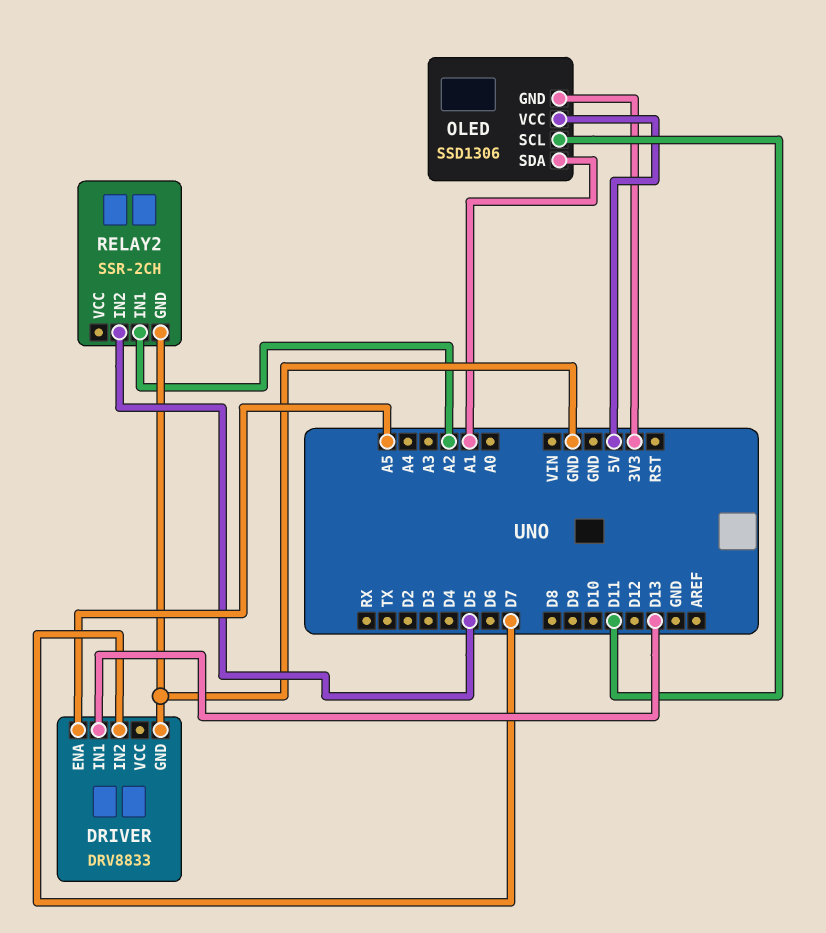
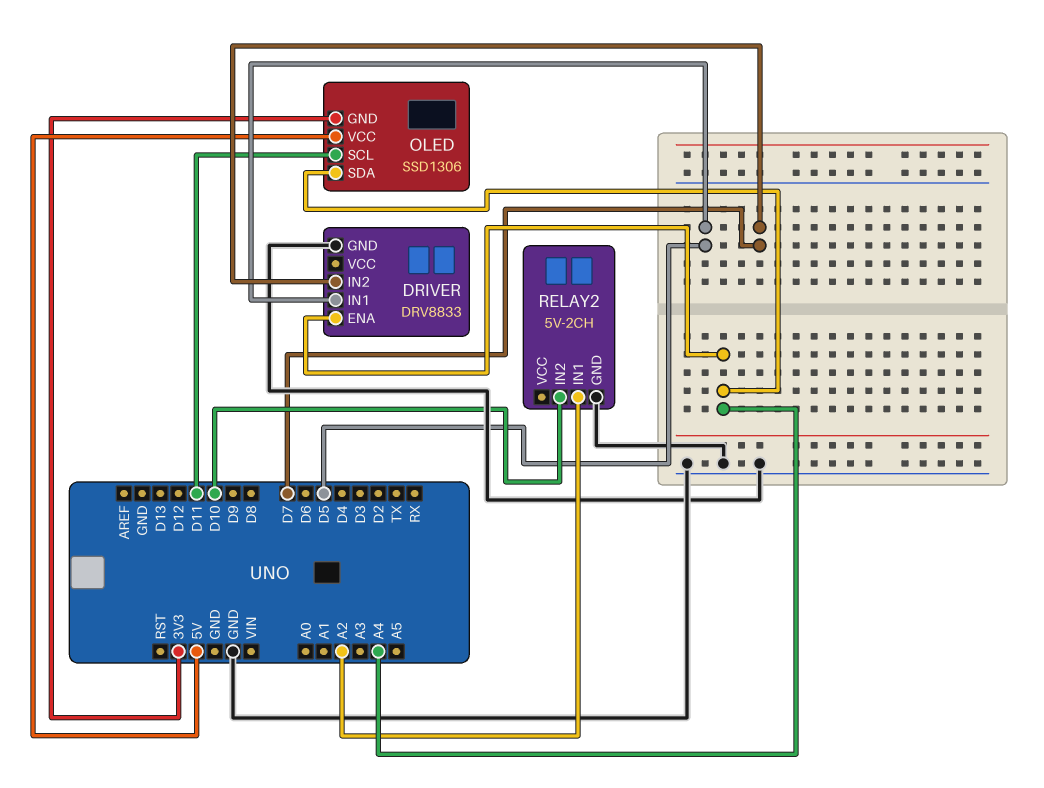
DRIVER pin ENA: A5 -> A4
DRIVER pin IN1: D13 -> D5
OLED pin SDA: A1 -> A4
RELAY2: SSR-2CH -> 5V-2CH
RELAY2 pin IN2: D5 -> D10

